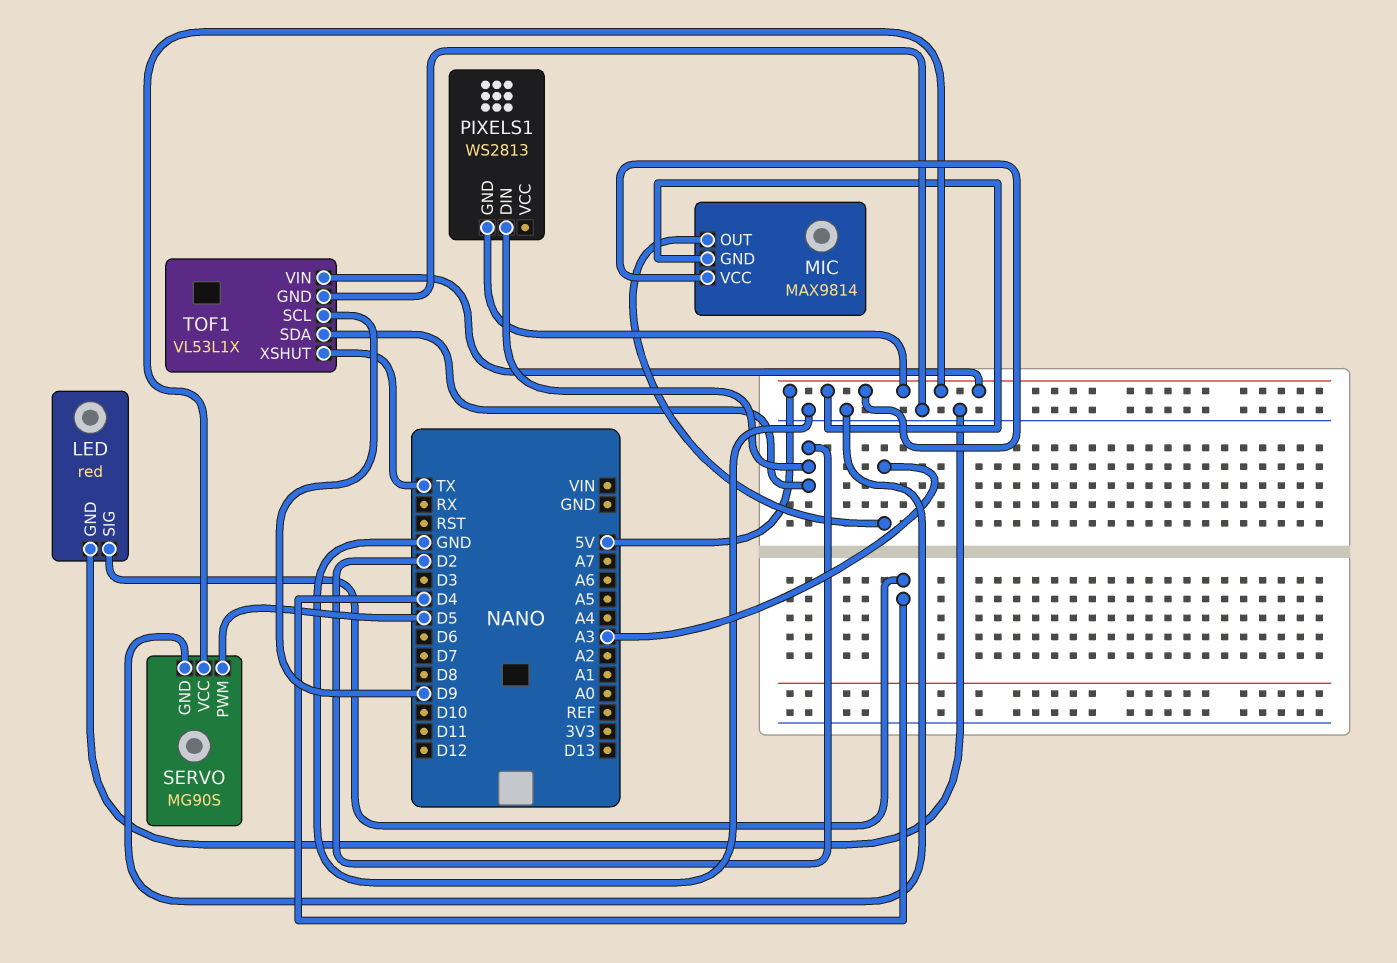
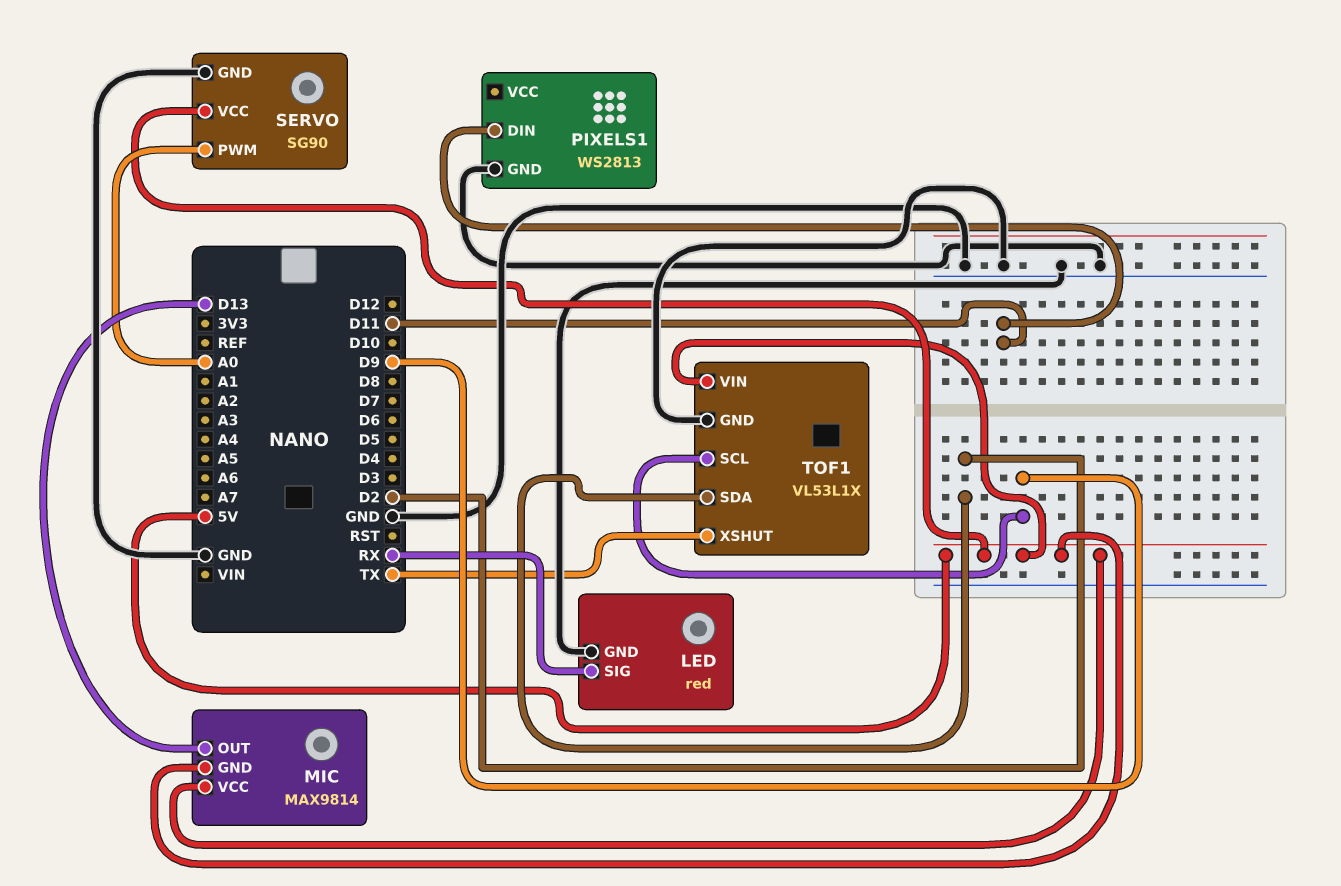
LED pin SIG: D4 -> RX
MIC pin OUT: A3 -> D13
PIXELS1 pin DIN: D2 -> D11
PIXELS1 pin GND: 5V -> GND
SERVO: MG90S -> SG90
SERVO pin PWM: D5 -> A0

